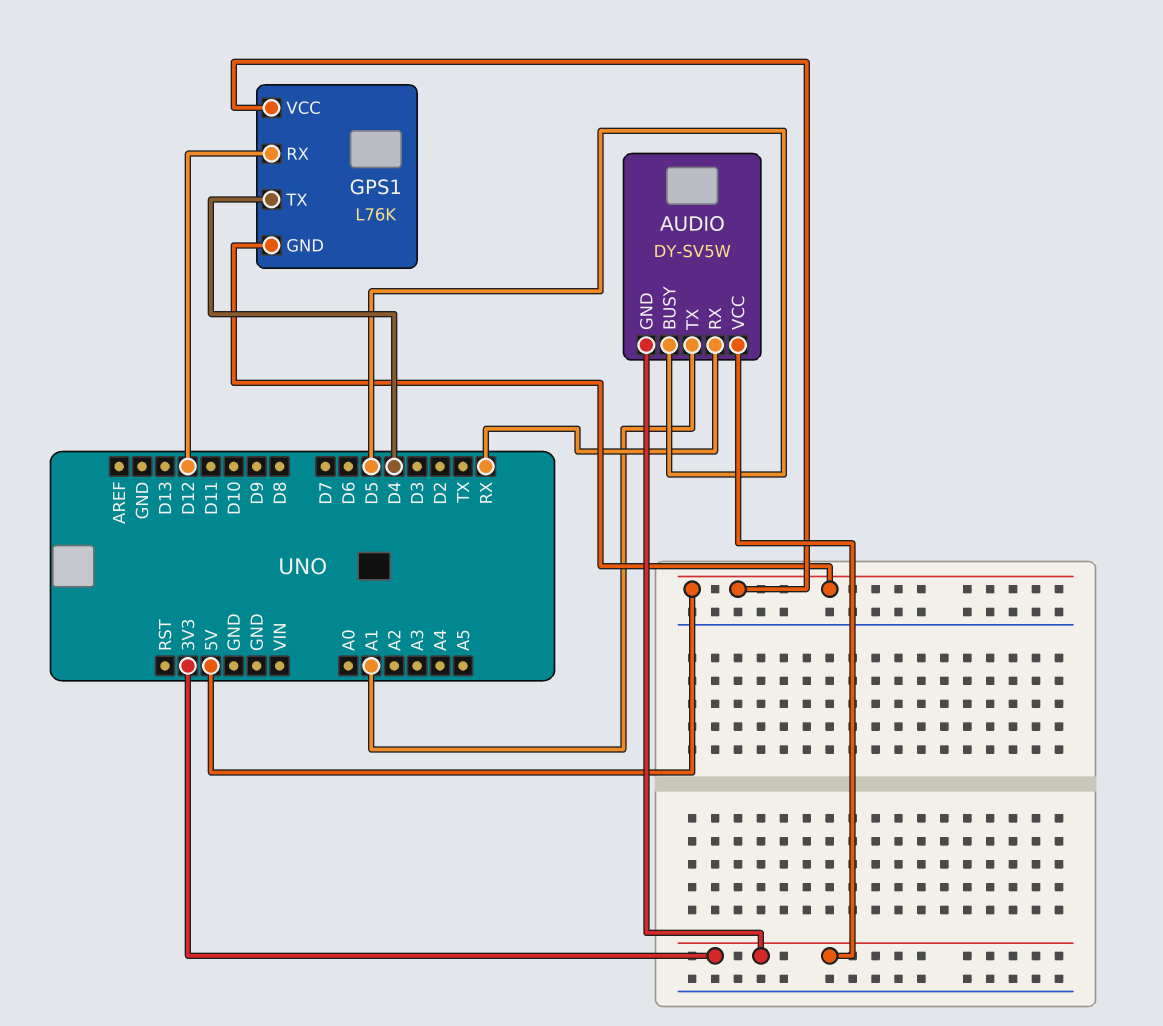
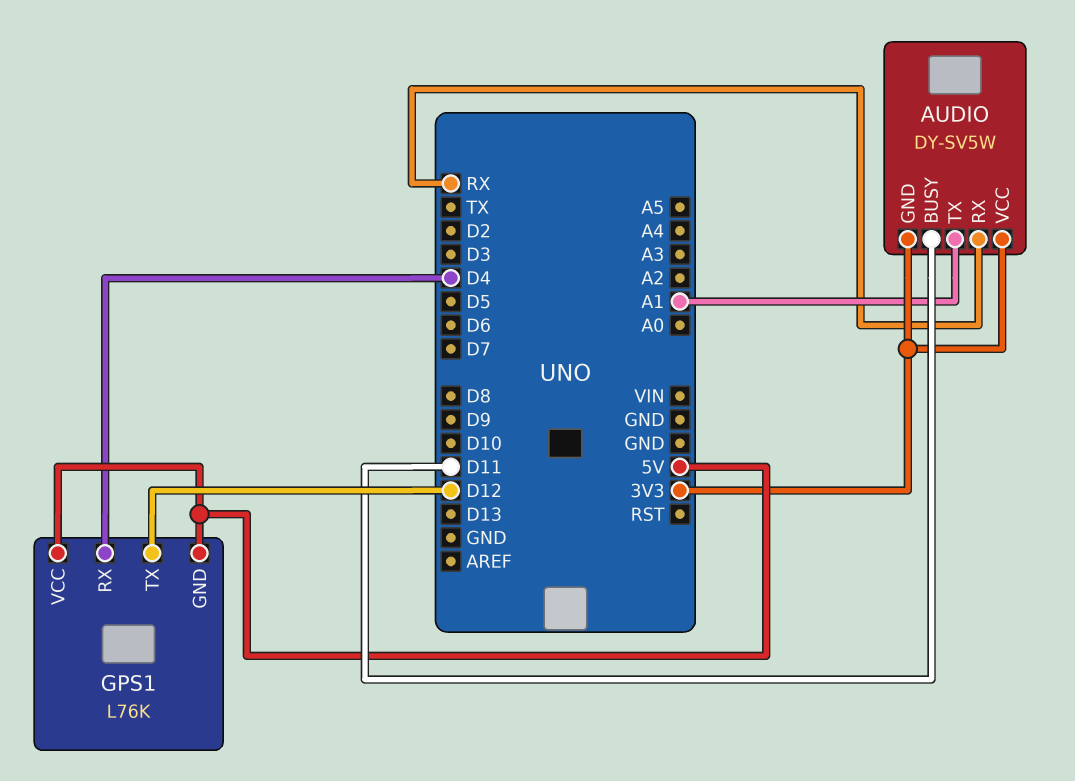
AUDIO pin BUSY: D5 -> D11
GPS1 pin RX: D12 -> D4
GPS1 pin TX: D4 -> D12

